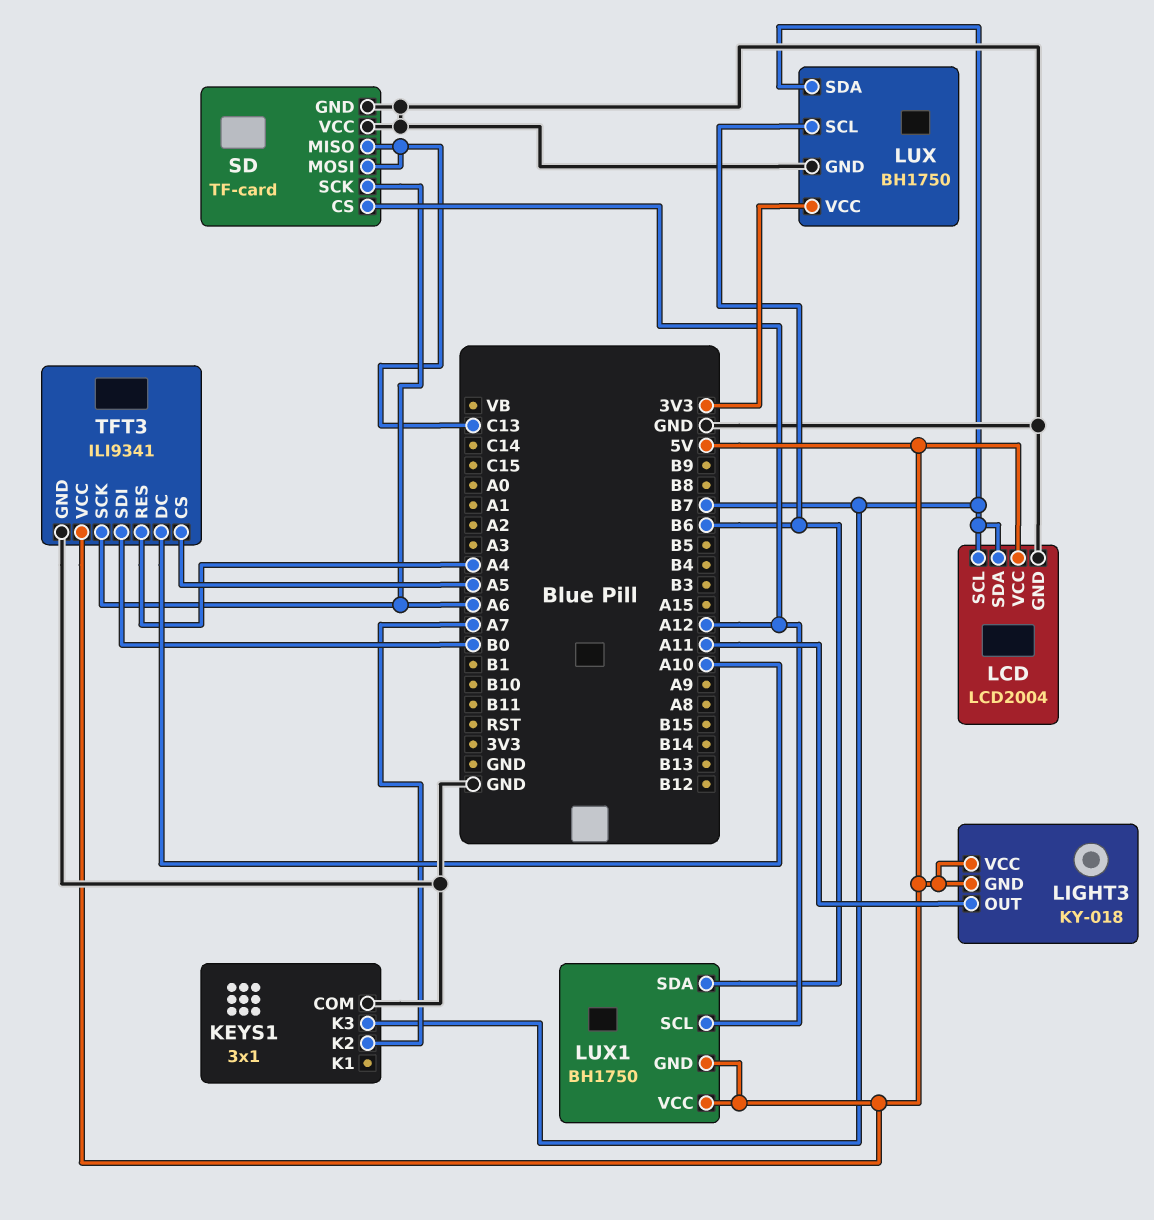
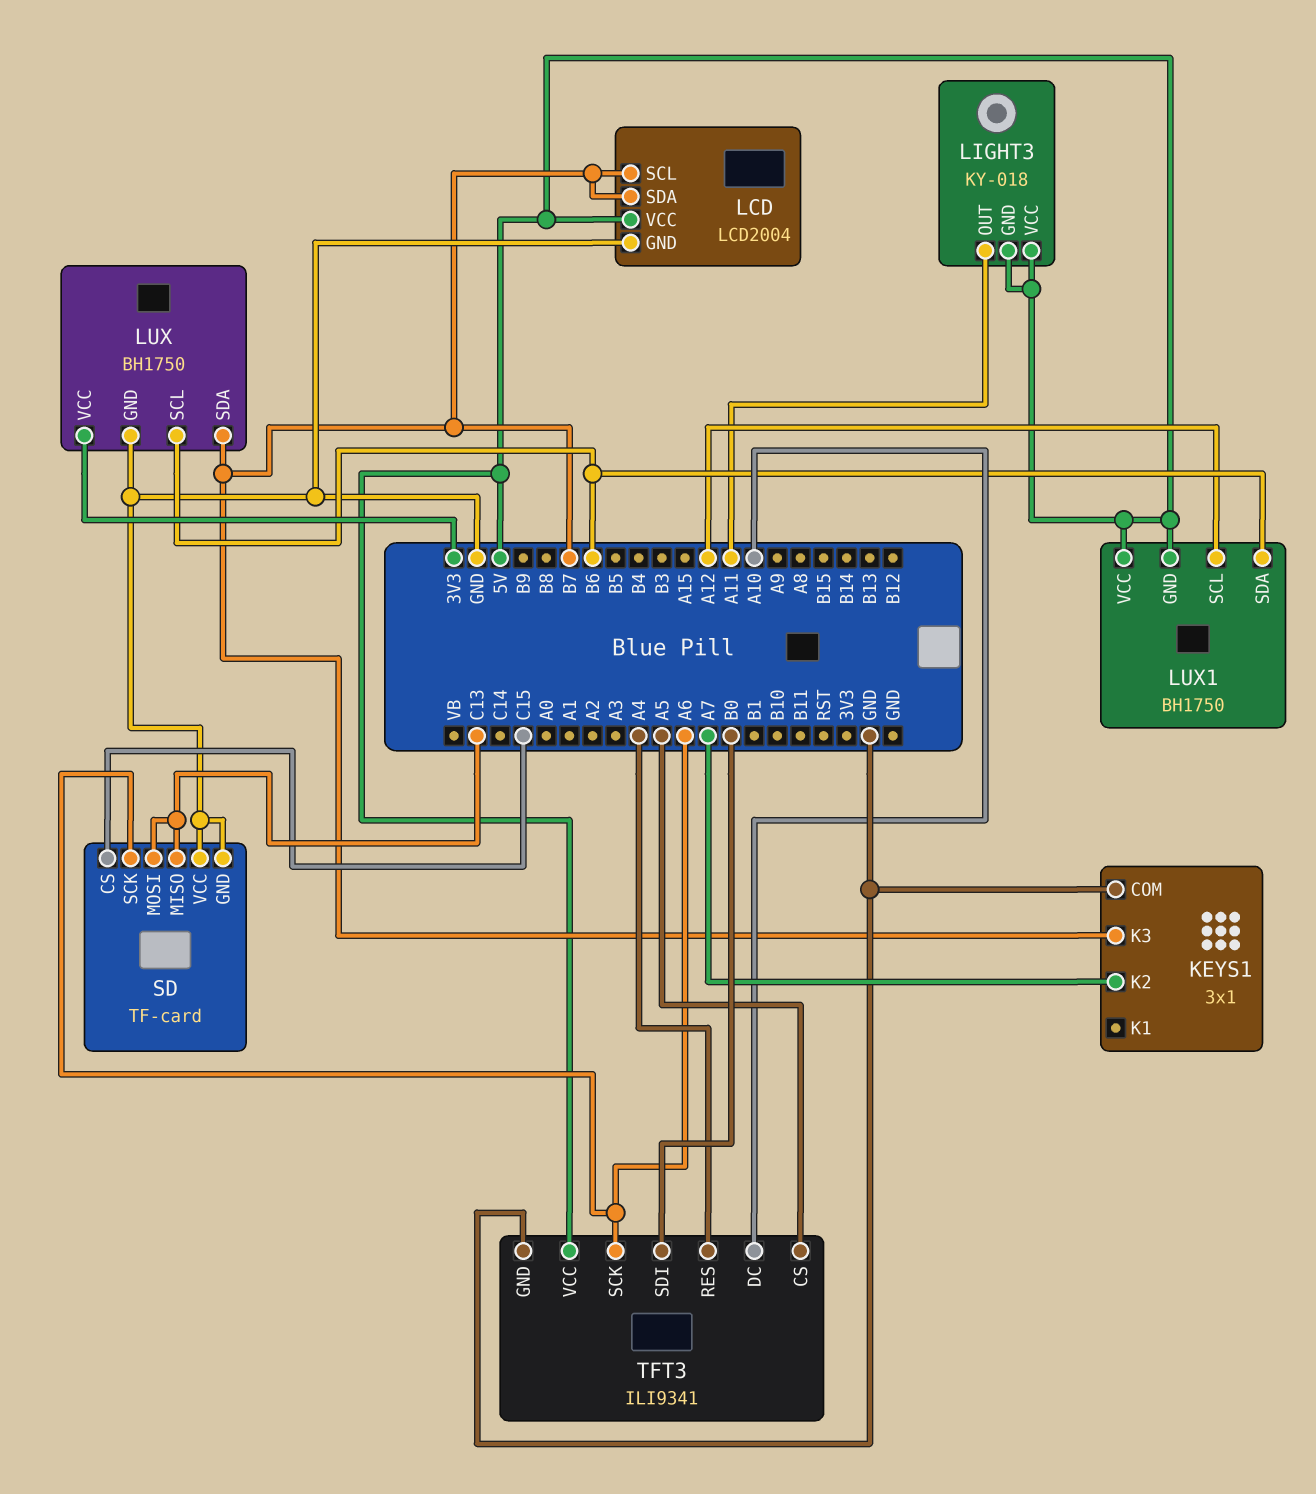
SD pin CS: A12 -> C15

